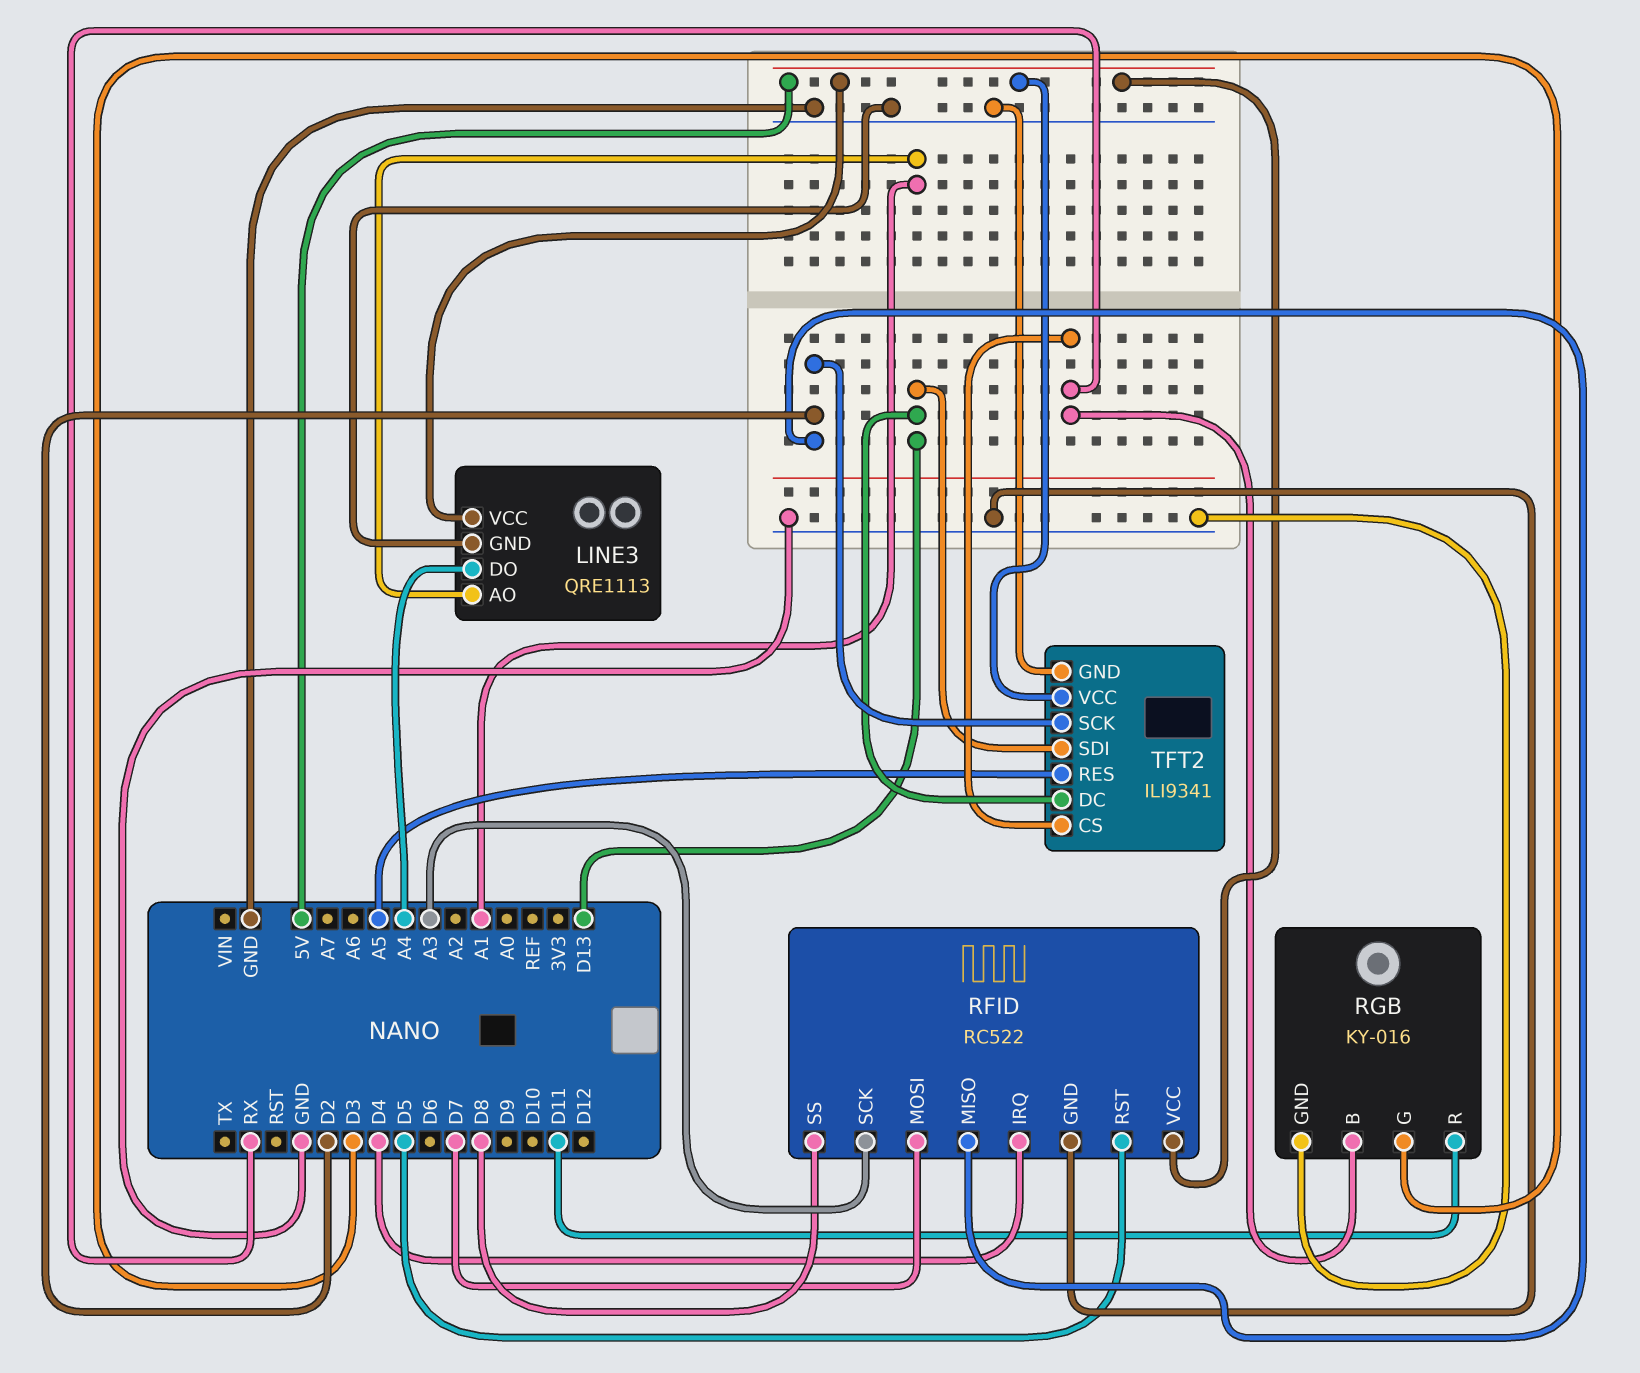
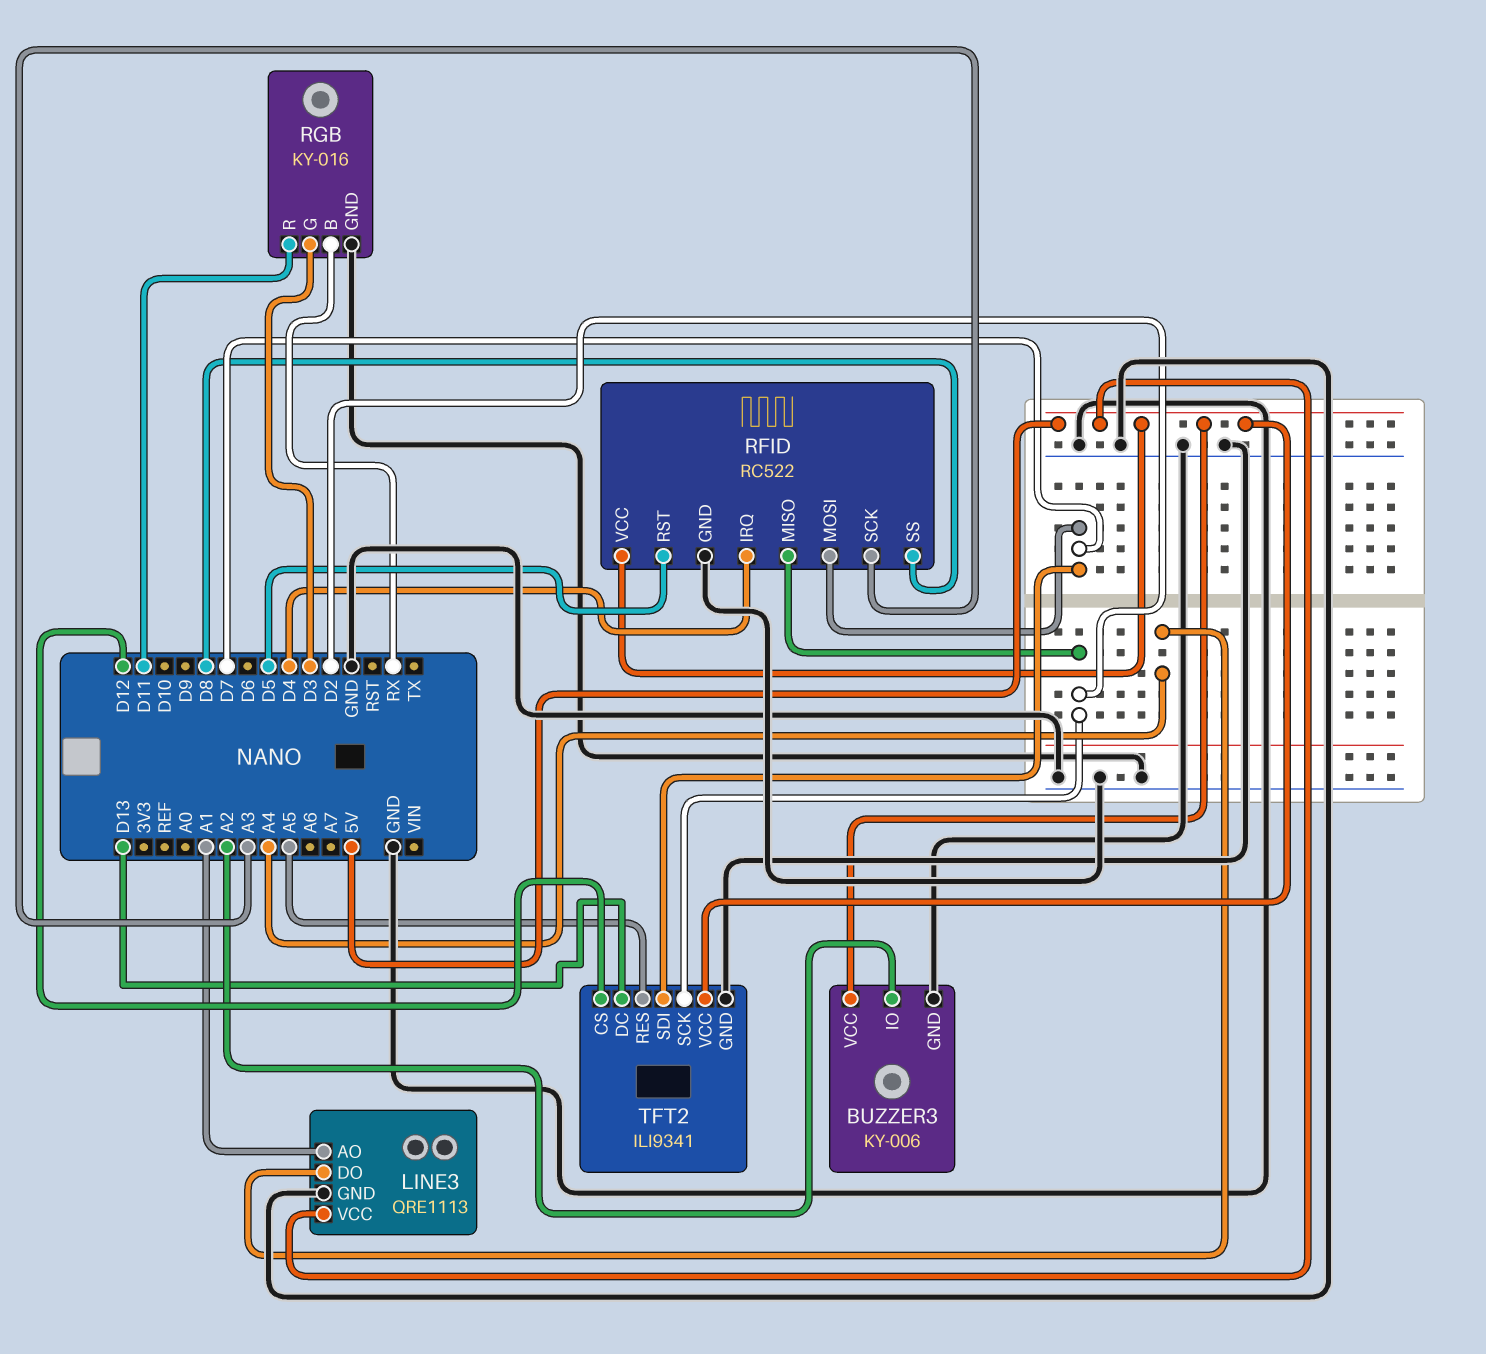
BUZZER3: none -> KY-006
BUZZER3 pin GND: none -> GND
BUZZER3 pin IO: none -> A2
BUZZER3 pin VCC: none -> 5V
TFT2 pin CS: RX -> D12
TFT2 pin SDI: D13 -> D7

